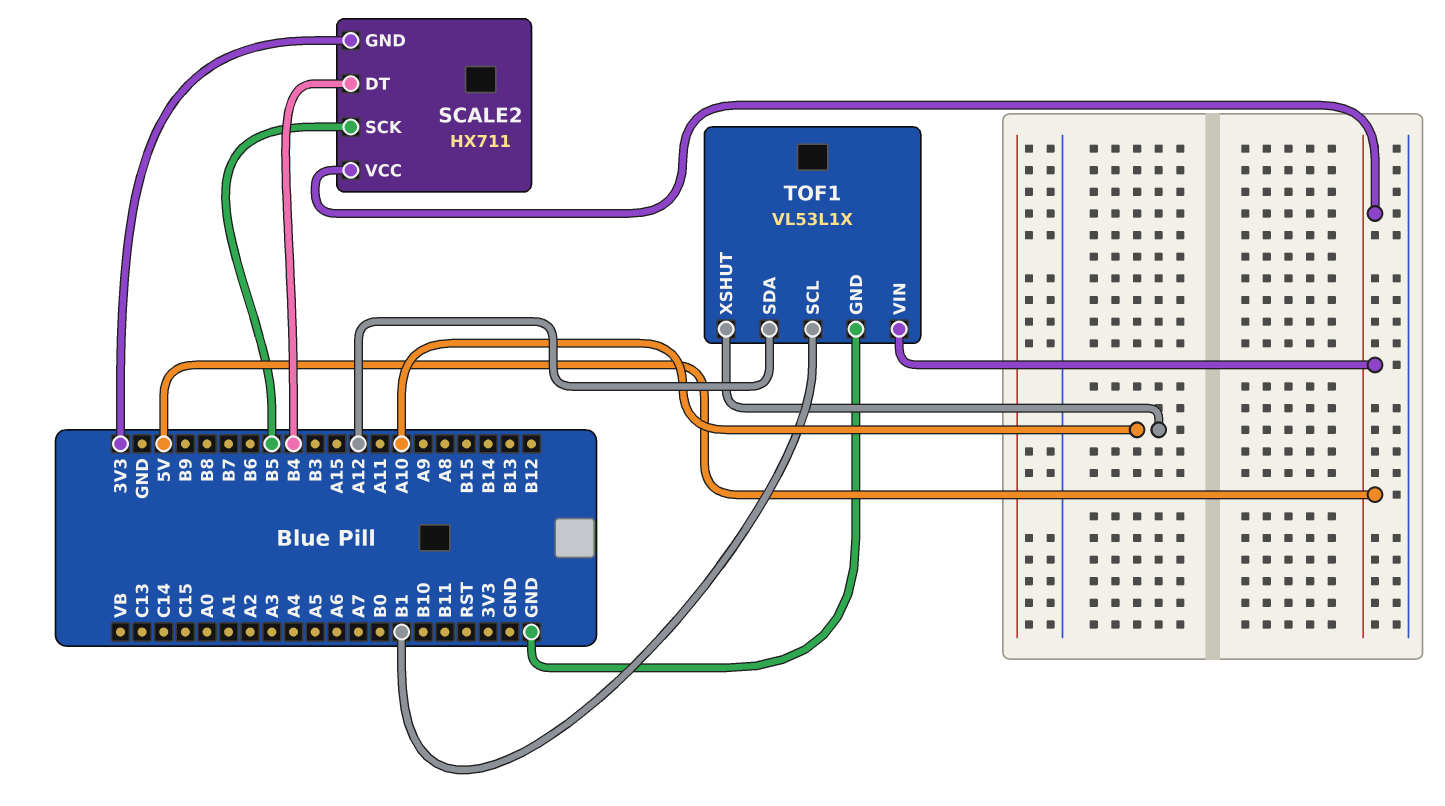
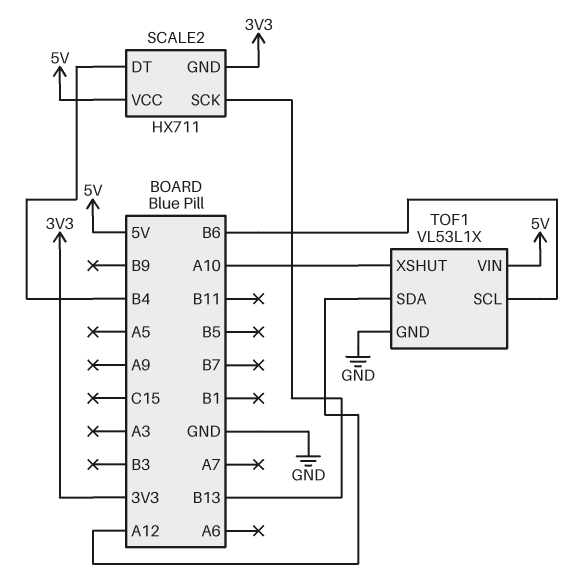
SCALE2 pin SCK: B5 -> B13
TOF1 pin SCL: B1 -> B6

